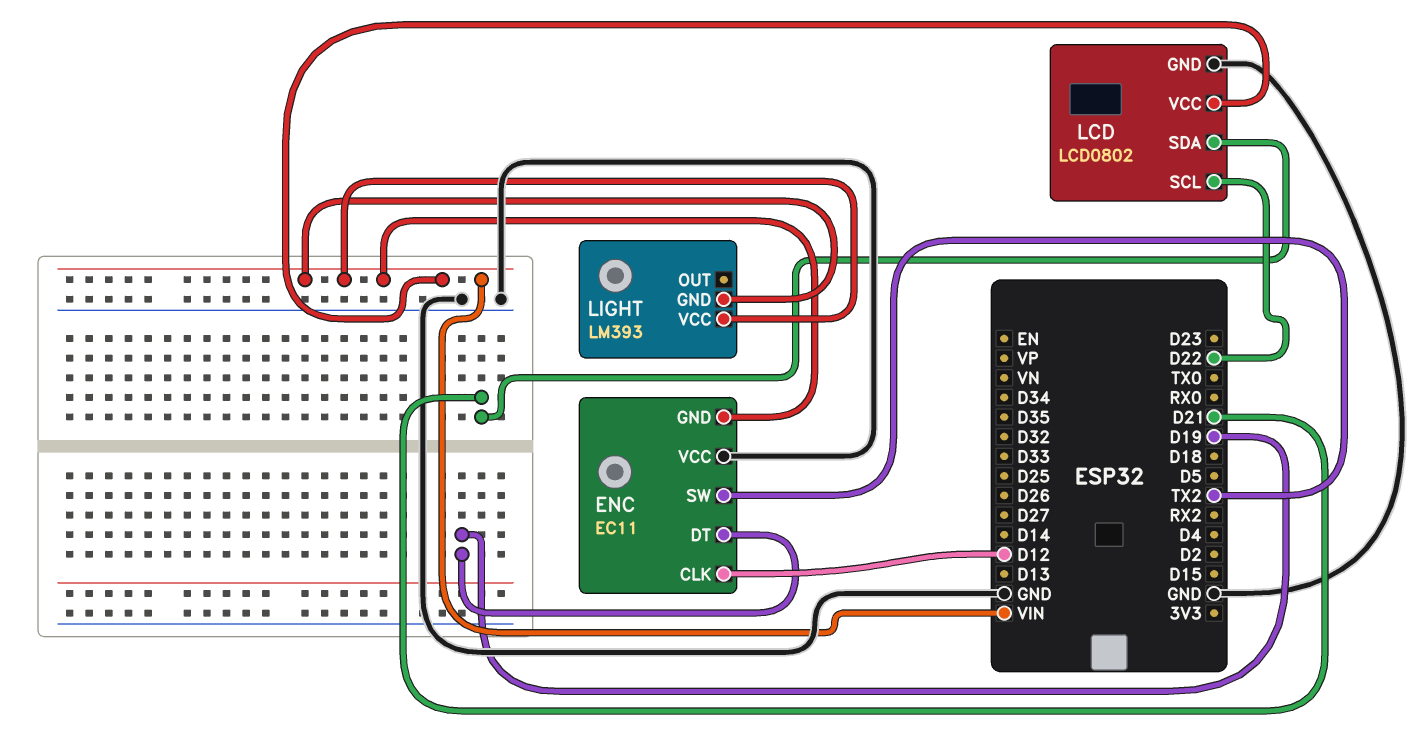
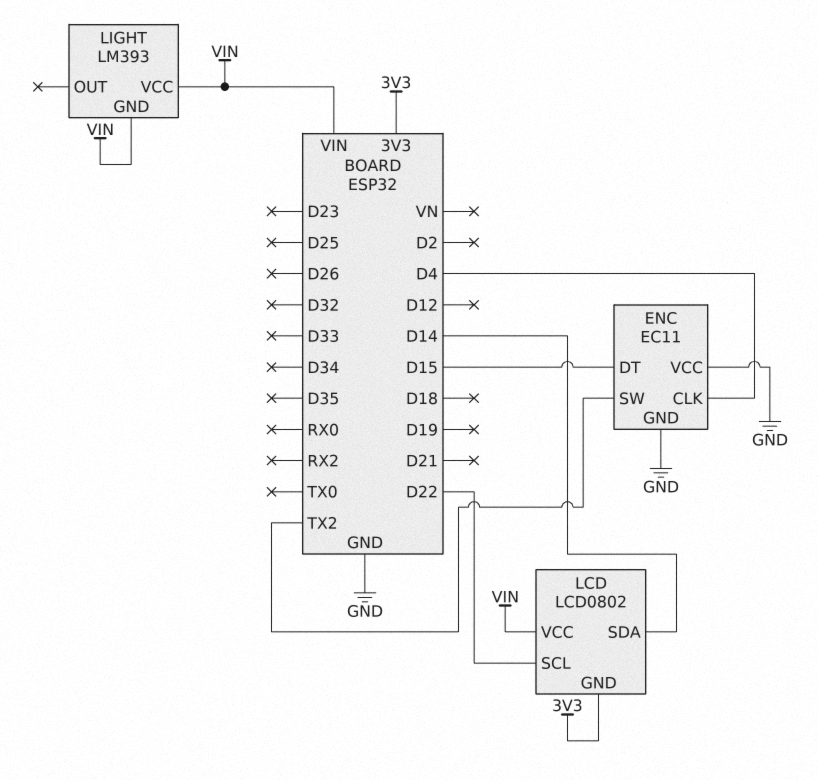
ENC pin CLK: D12 -> D4
ENC pin DT: D19 -> D15
ENC pin GND: VIN -> GND
LCD pin GND: GND -> 3V3
LCD pin SDA: D21 -> D14

